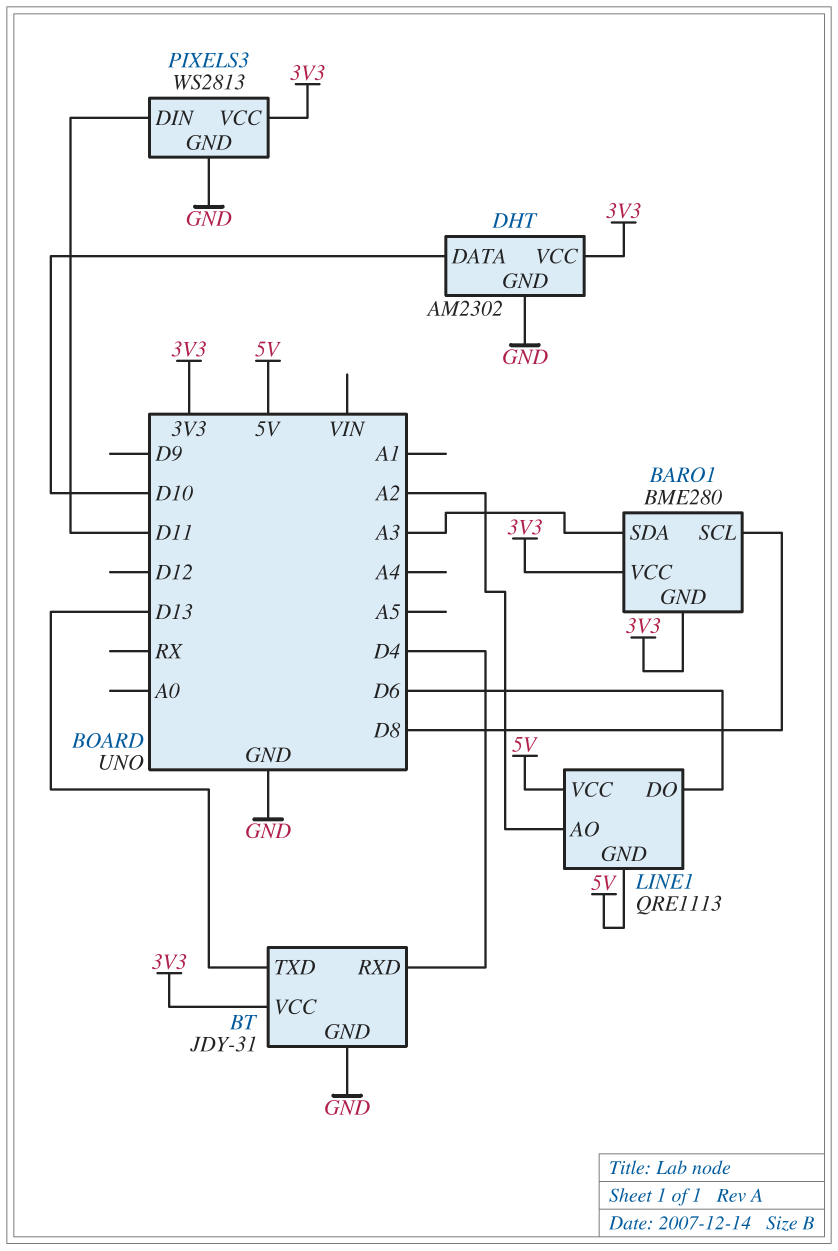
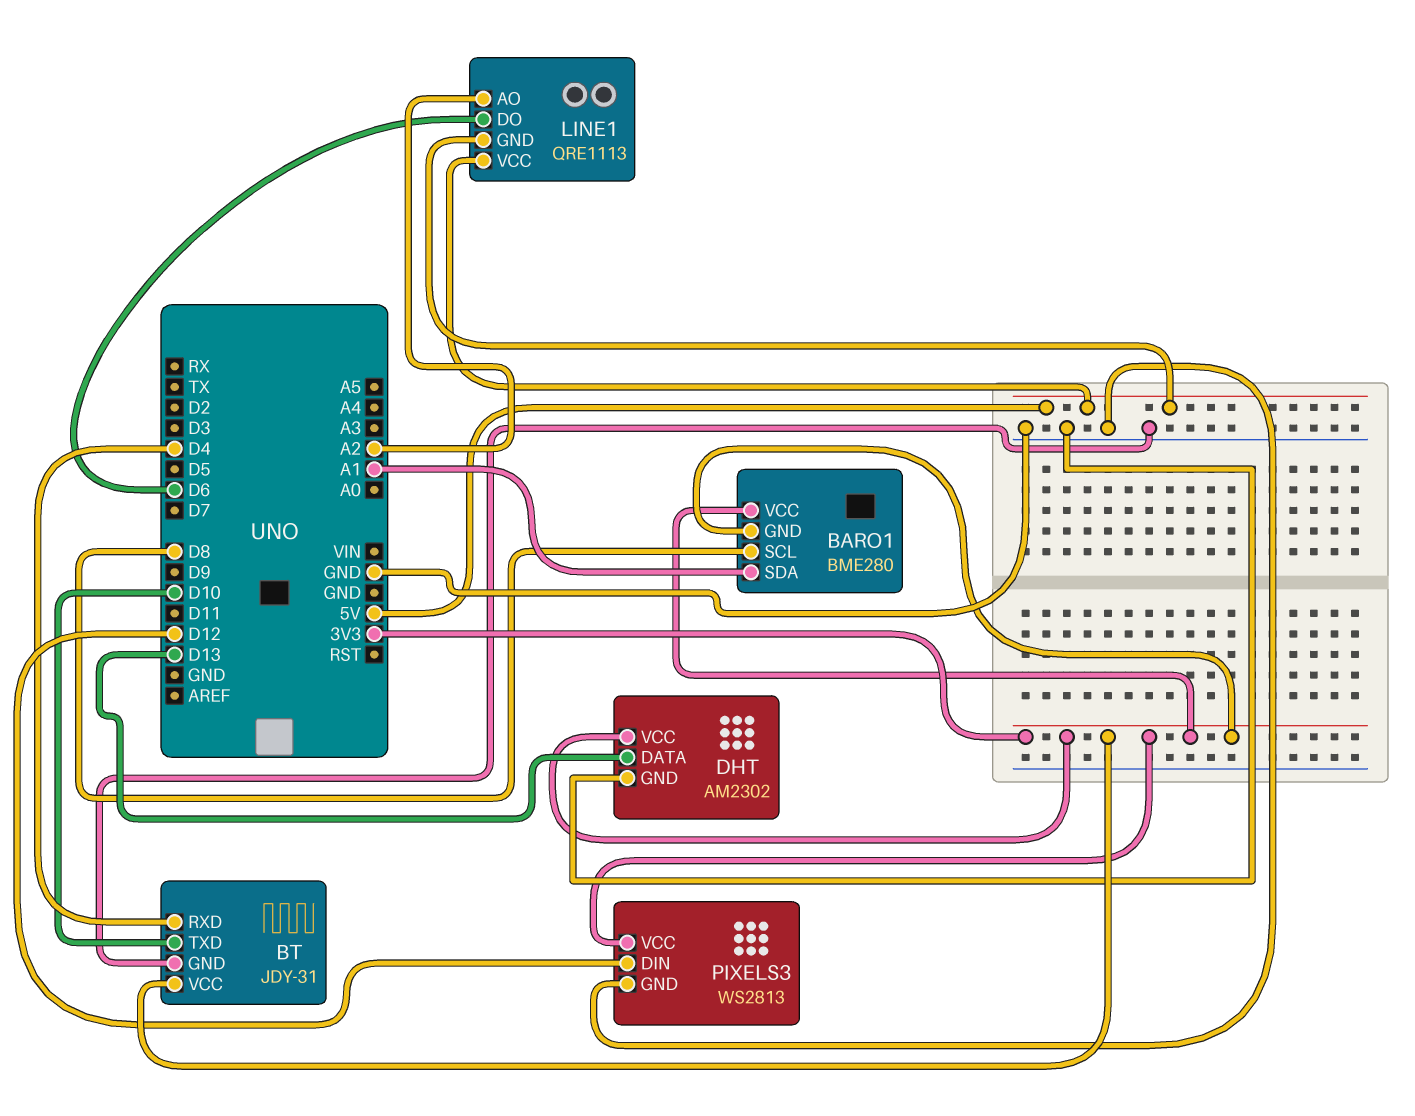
BARO1 pin SDA: A3 -> A1
BT pin TXD: D13 -> D10
DHT pin DATA: D10 -> D13
PIXELS3 pin DIN: D11 -> D12

